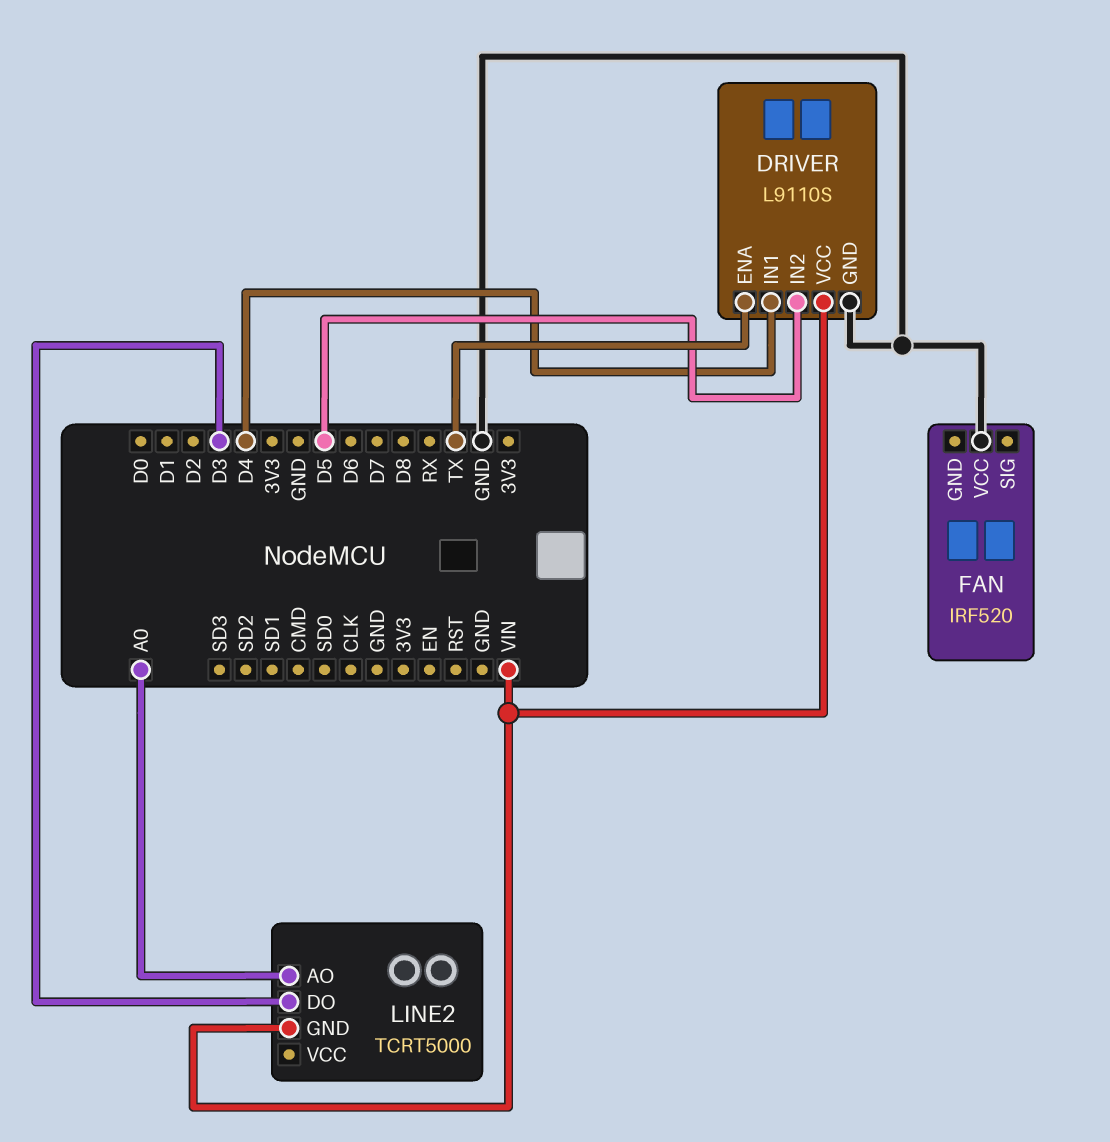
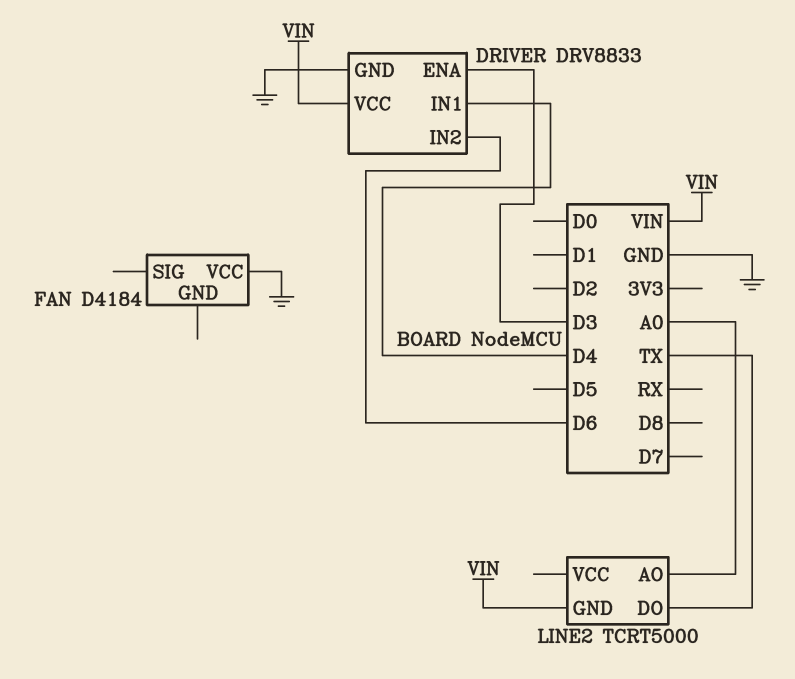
DRIVER: L9110S -> DRV8833
DRIVER pin ENA: TX -> D3
DRIVER pin IN2: D5 -> D6
FAN: IRF520 -> D4184
LINE2 pin DO: D3 -> TX

